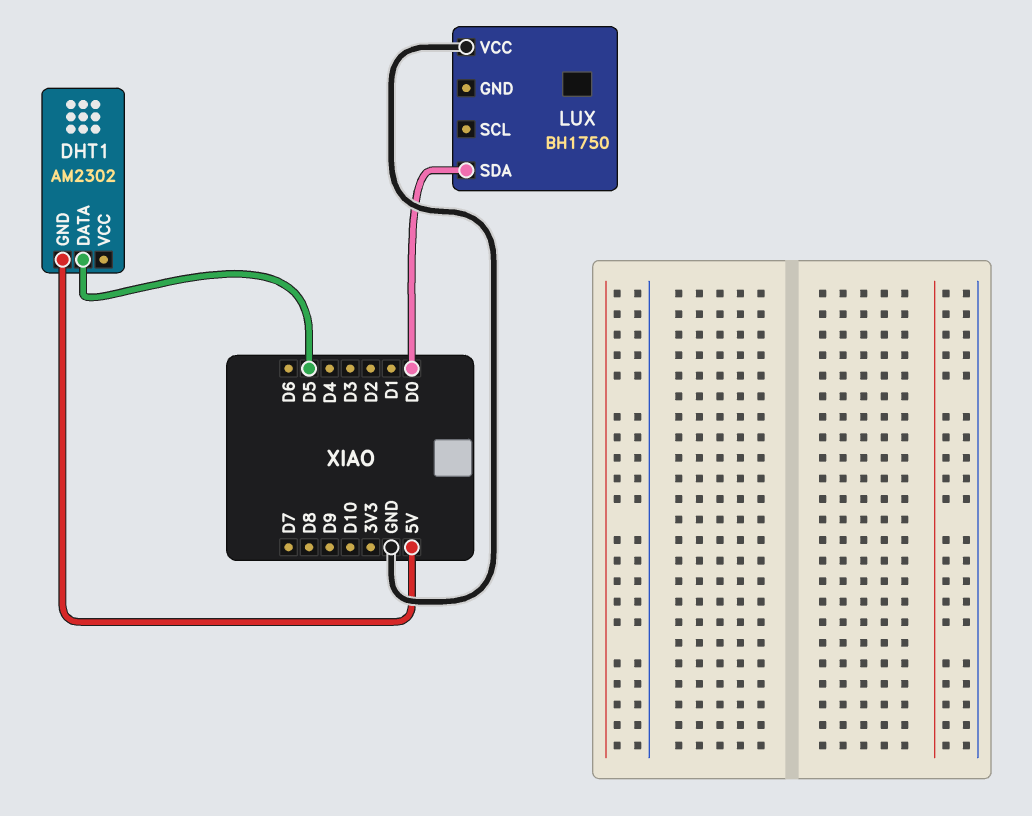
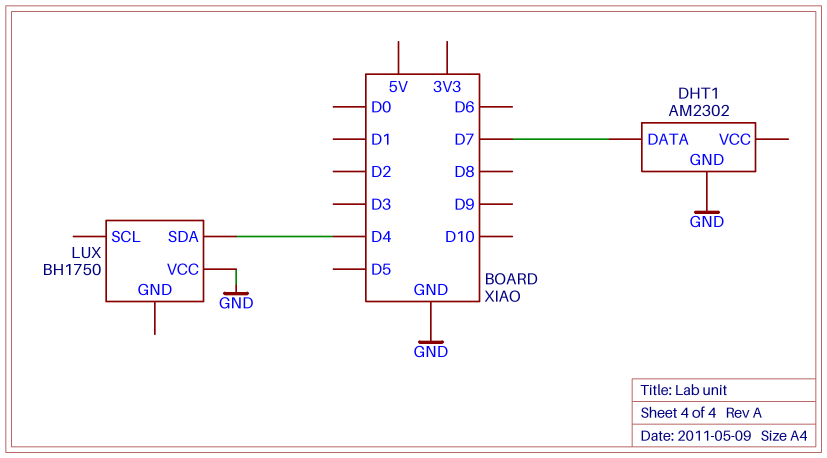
DHT1 pin DATA: D5 -> D7
DHT1 pin GND: 5V -> GND
LUX pin SDA: D0 -> D4

